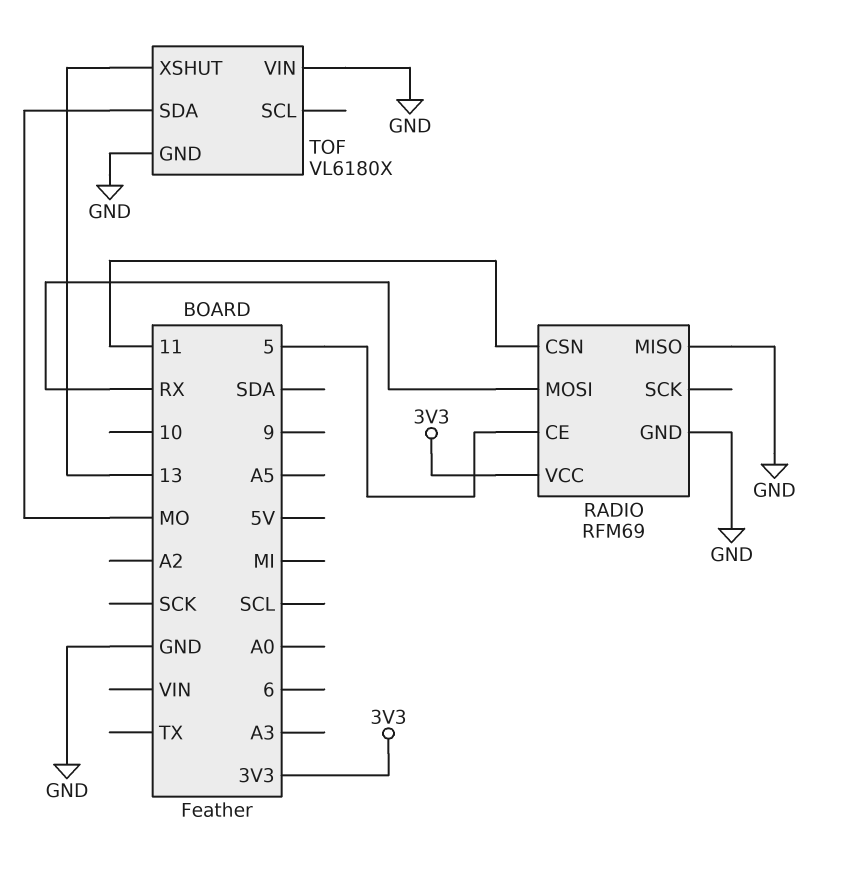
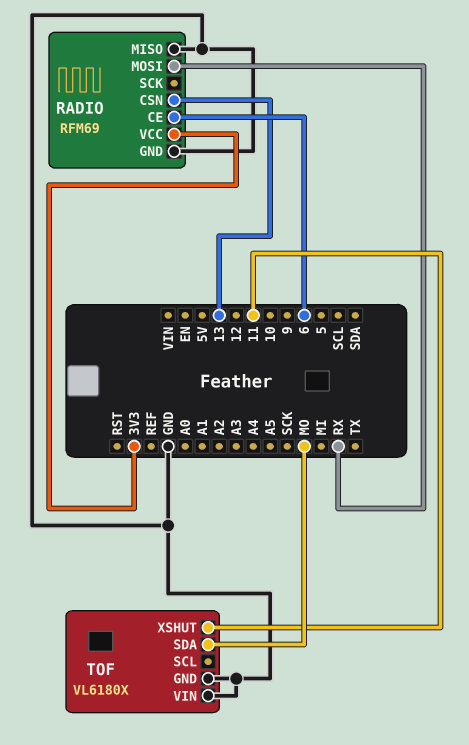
RADIO pin CE: 5 -> 6
RADIO pin CSN: 11 -> 13
TOF pin XSHUT: 13 -> 11

